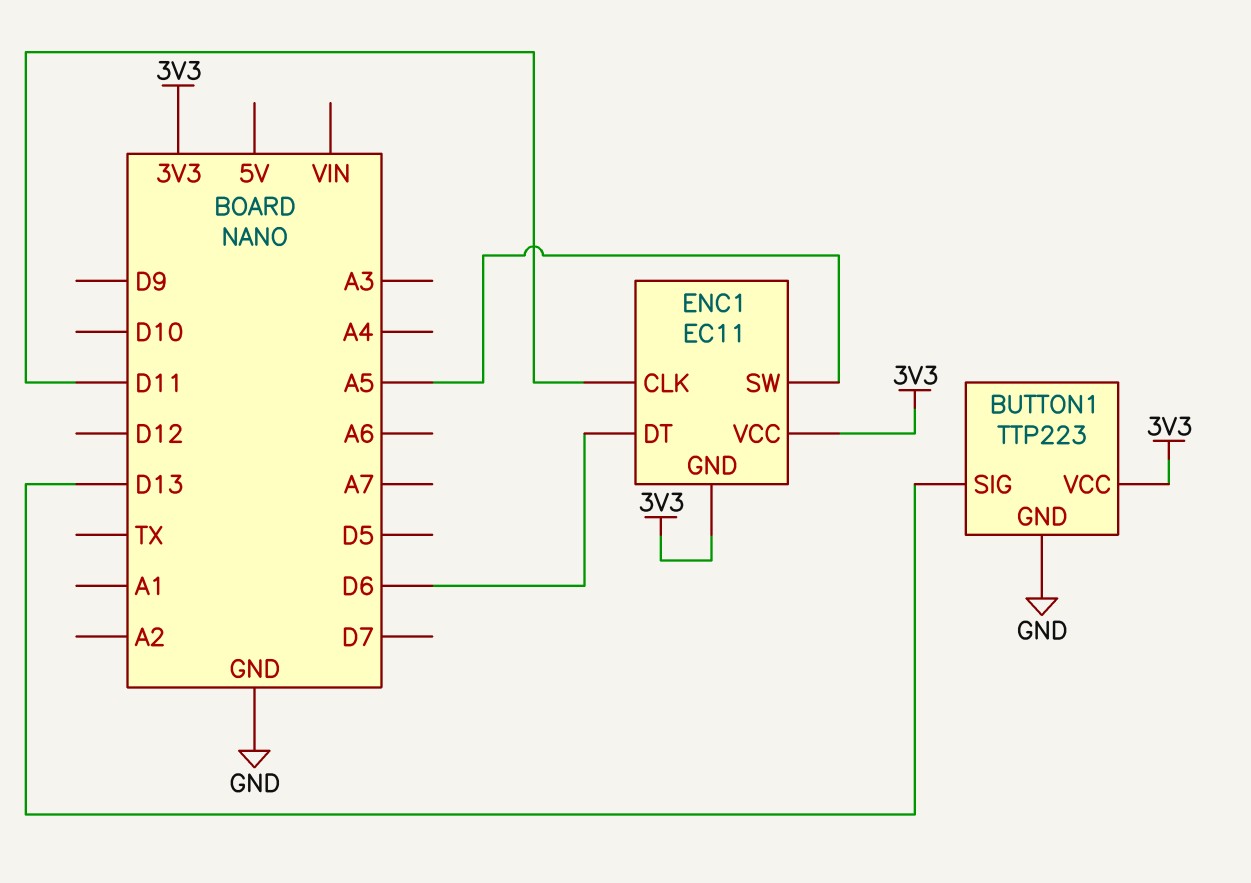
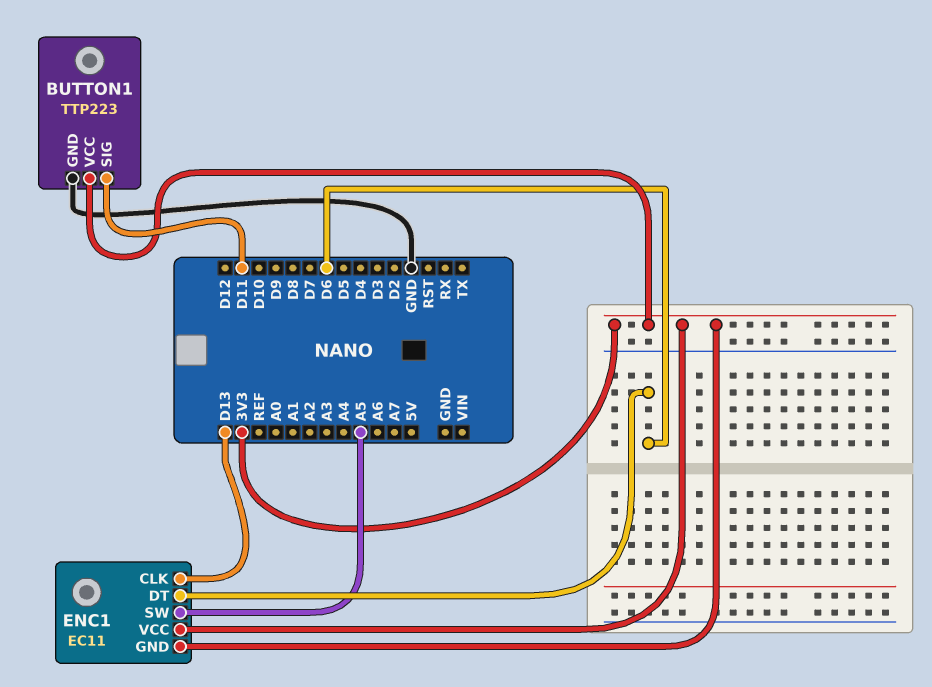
BUTTON1 pin SIG: D13 -> D11
ENC1 pin CLK: D11 -> D13

